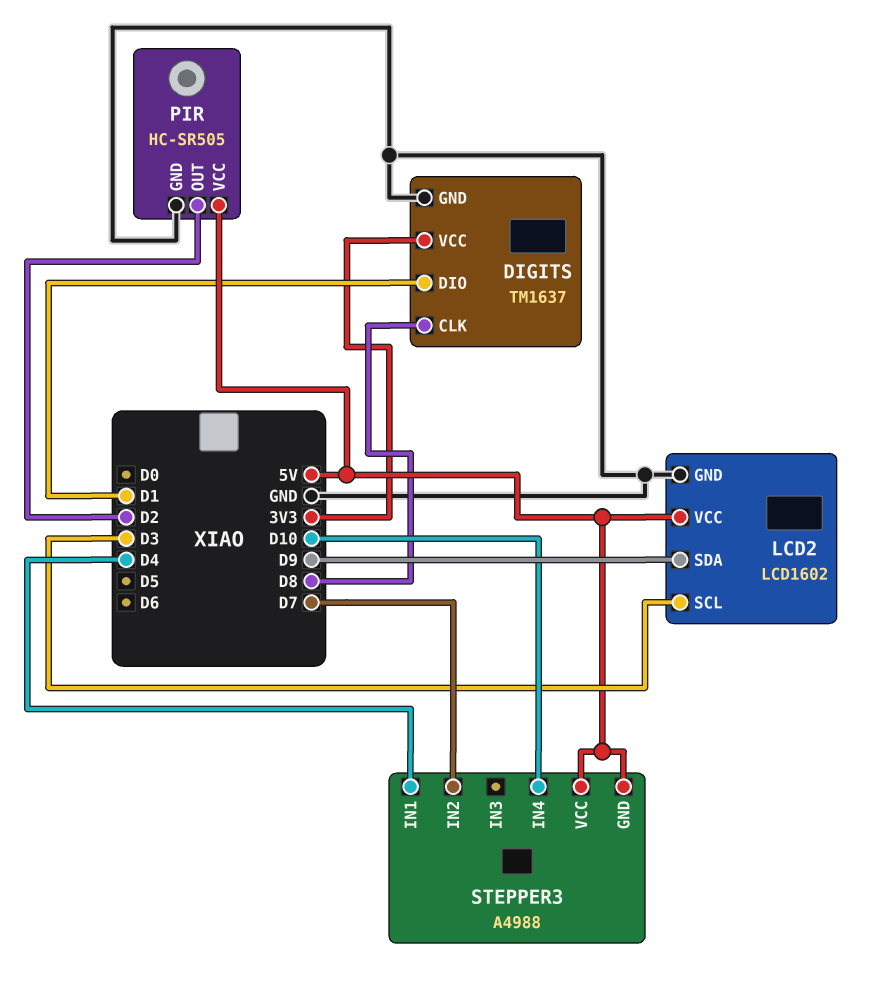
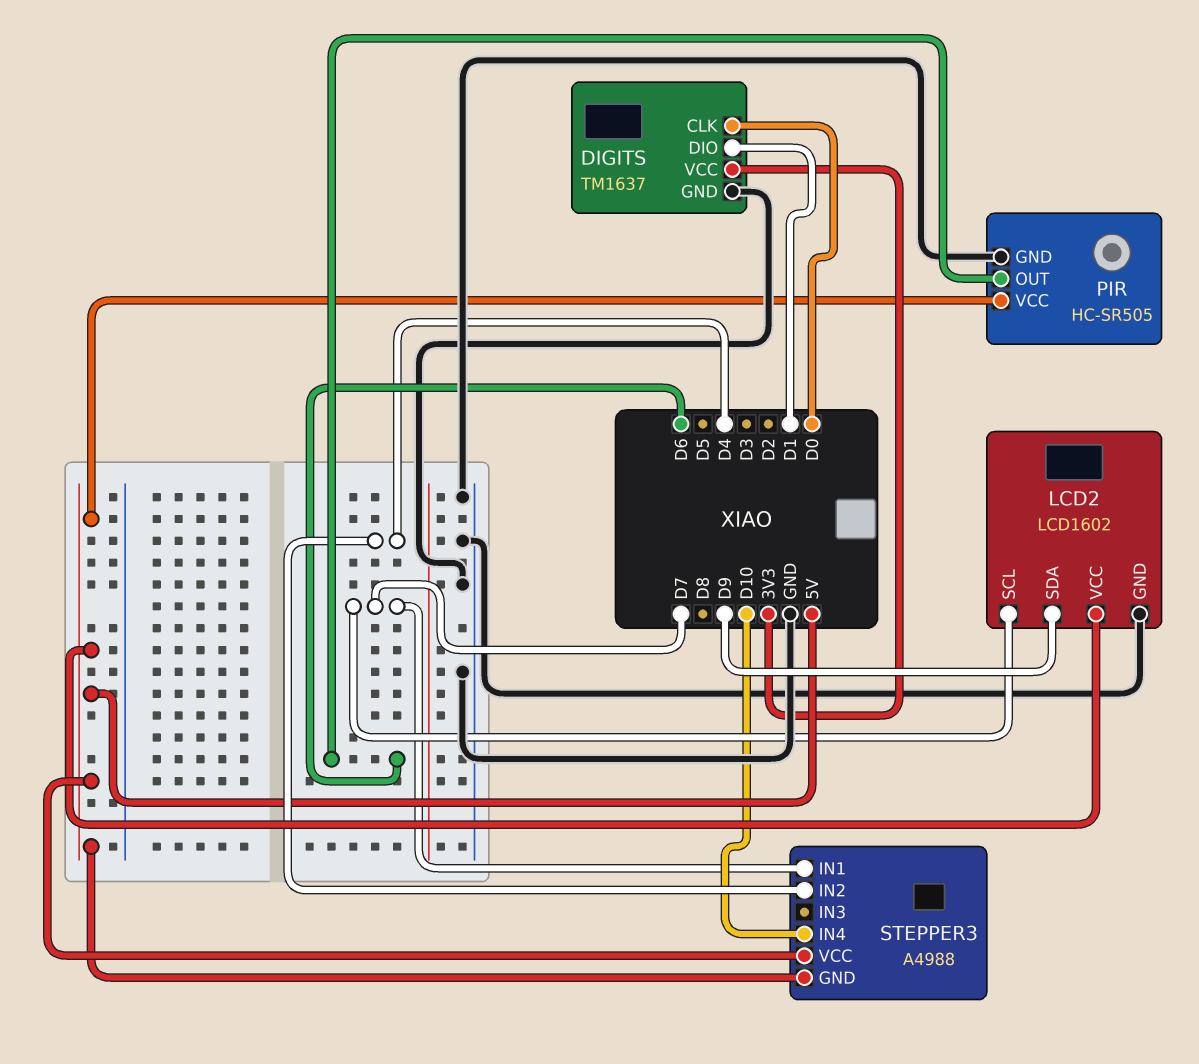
DIGITS pin CLK: D8 -> D0
LCD2 pin SCL: D3 -> D7
PIR pin OUT: D2 -> D6
STEPPER3 pin IN1: D4 -> D7
STEPPER3 pin IN2: D7 -> D4

